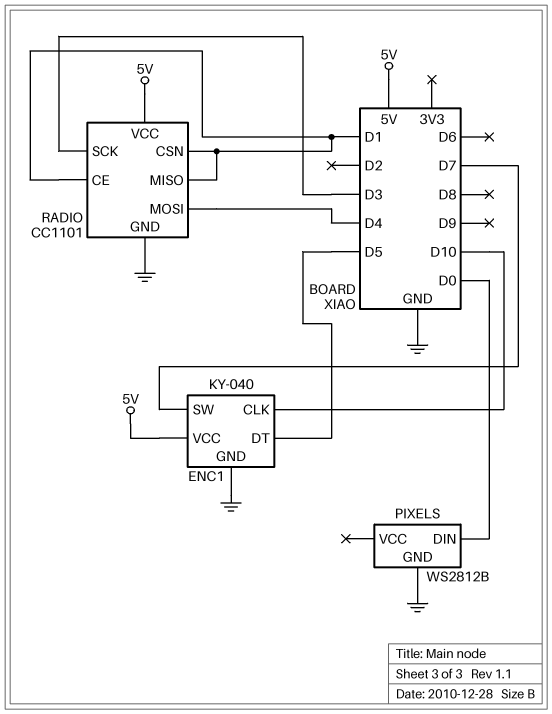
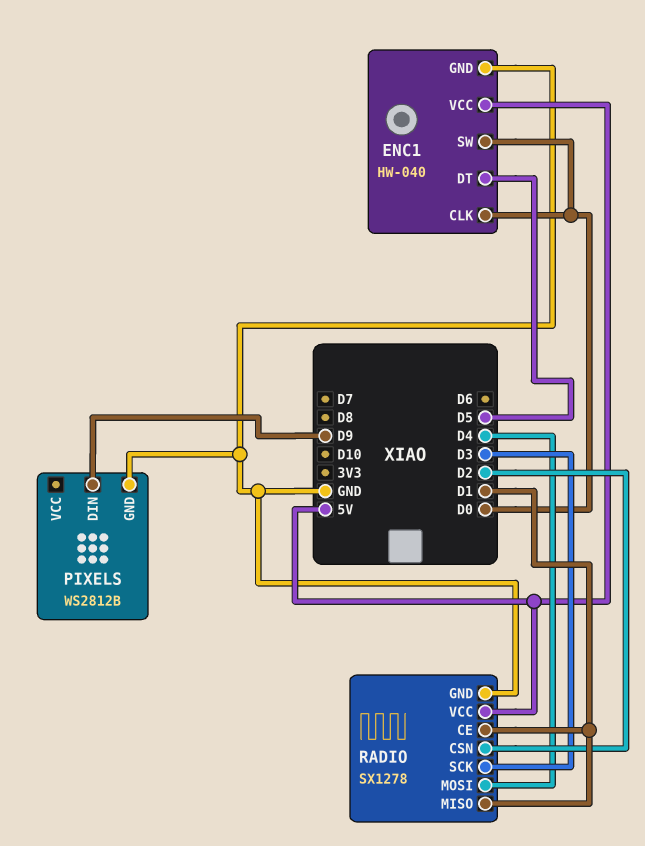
ENC1: KY-040 -> HW-040
ENC1 pin CLK: D10 -> D0
ENC1 pin SW: D7 -> D0
PIXELS pin DIN: D0 -> D9
RADIO: CC1101 -> SX1278
RADIO pin CSN: D1 -> D2

